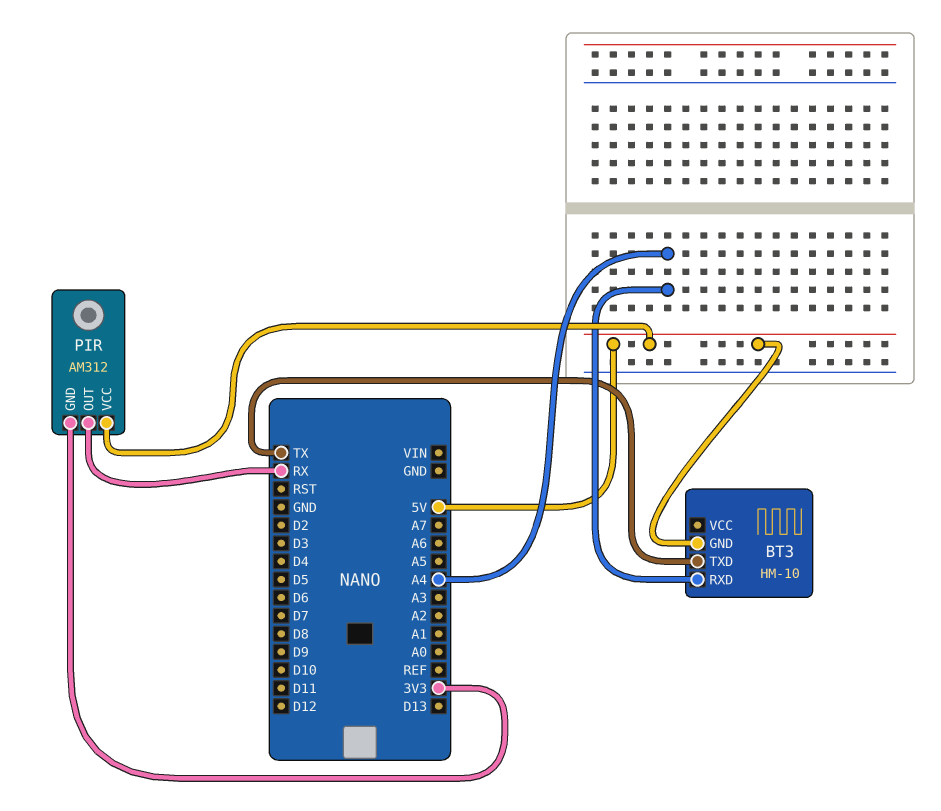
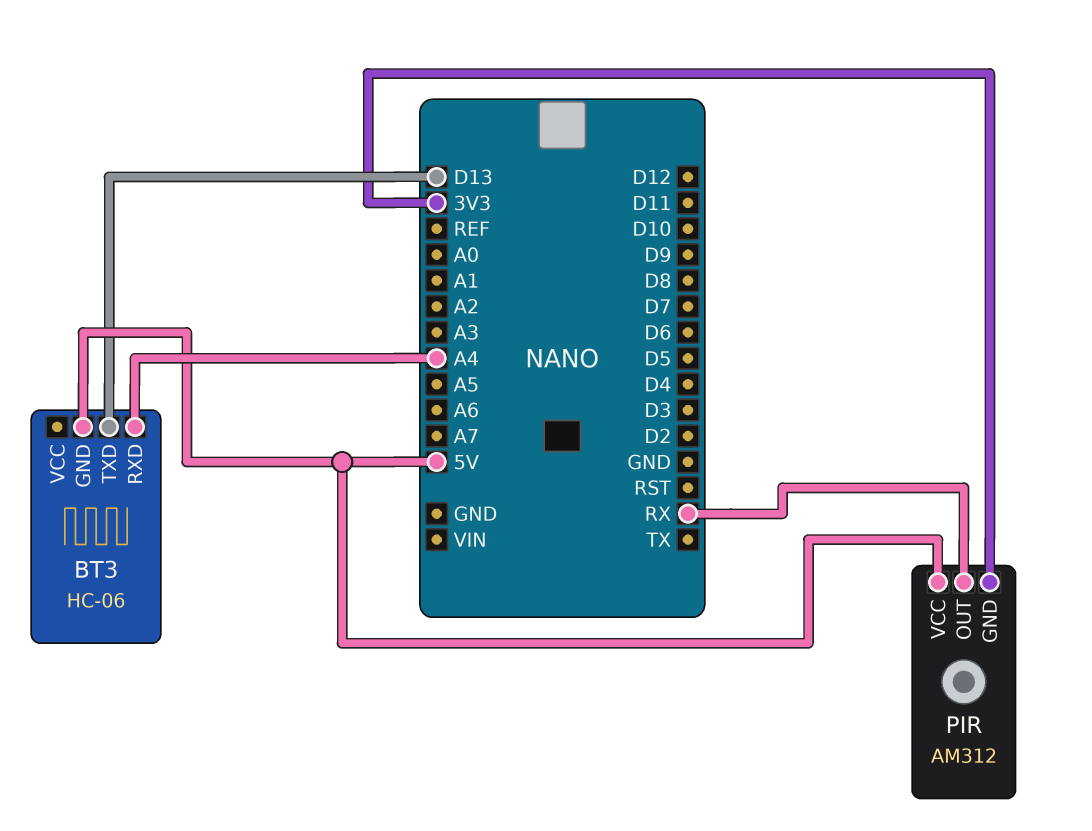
BT3: HM-10 -> HC-06
BT3 pin TXD: TX -> D13

